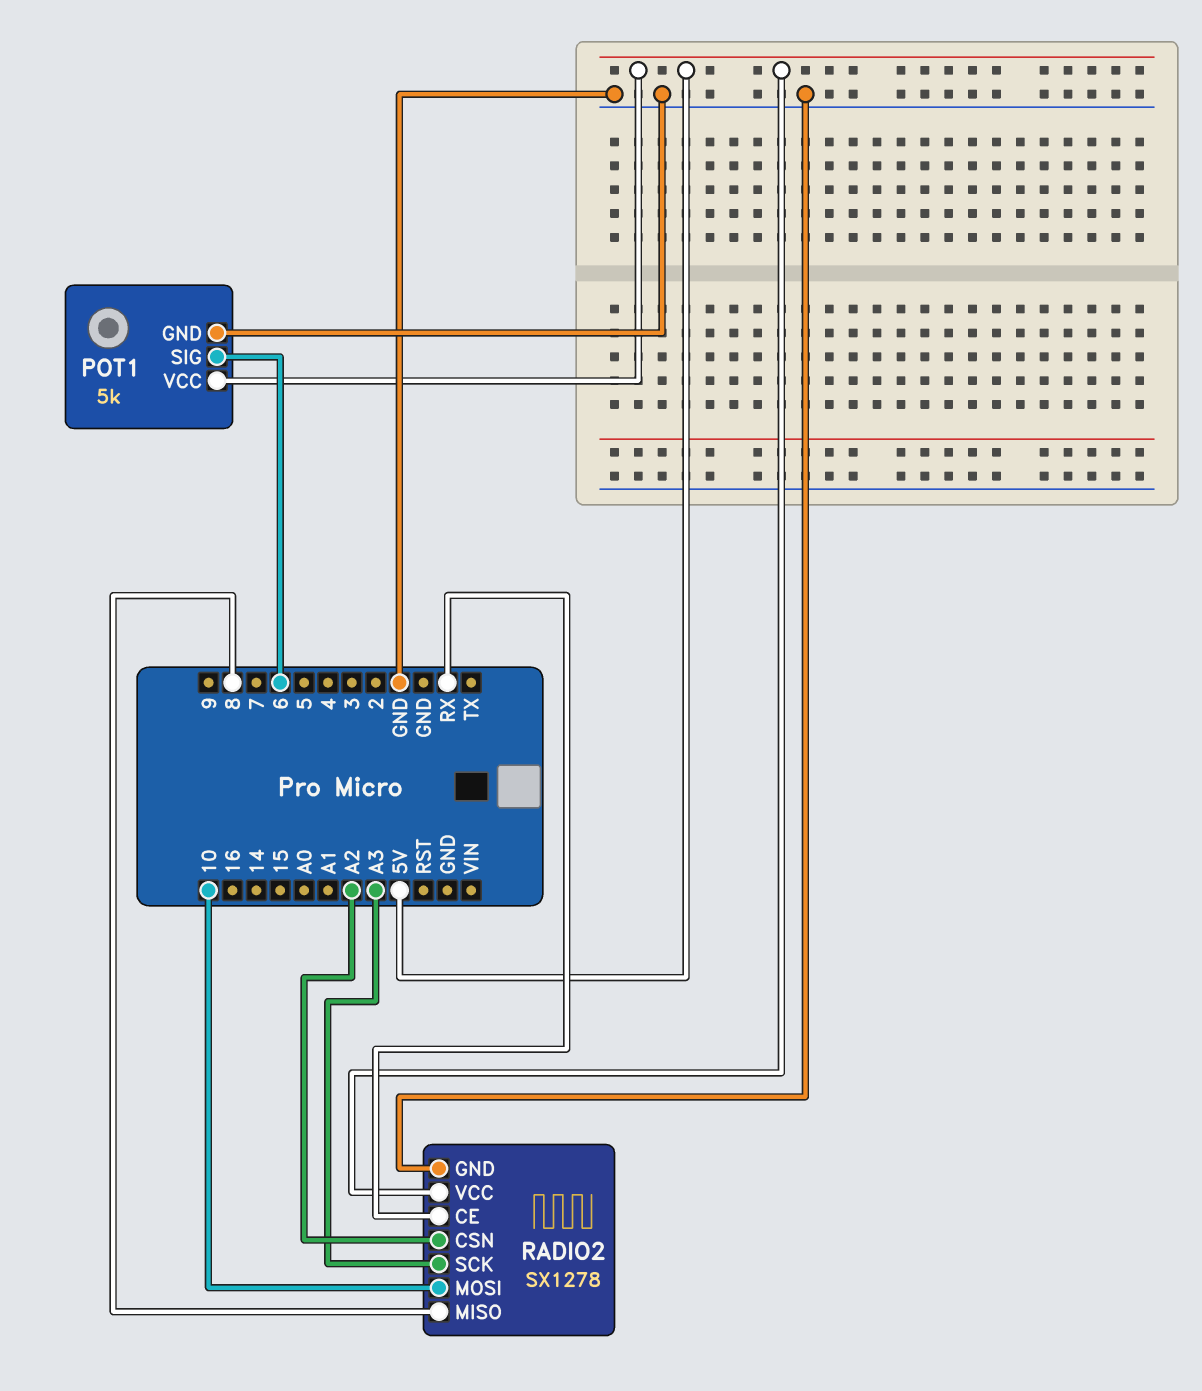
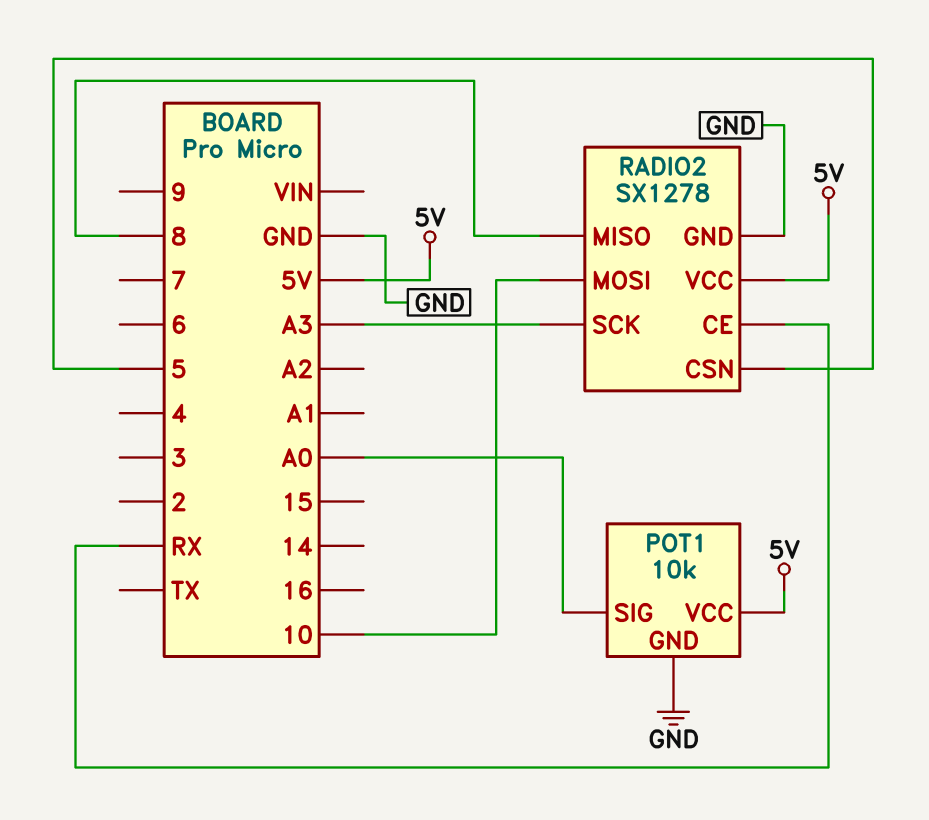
POT1: 5k -> 10k
POT1 pin SIG: 6 -> A0
RADIO2 pin CSN: A2 -> 5

